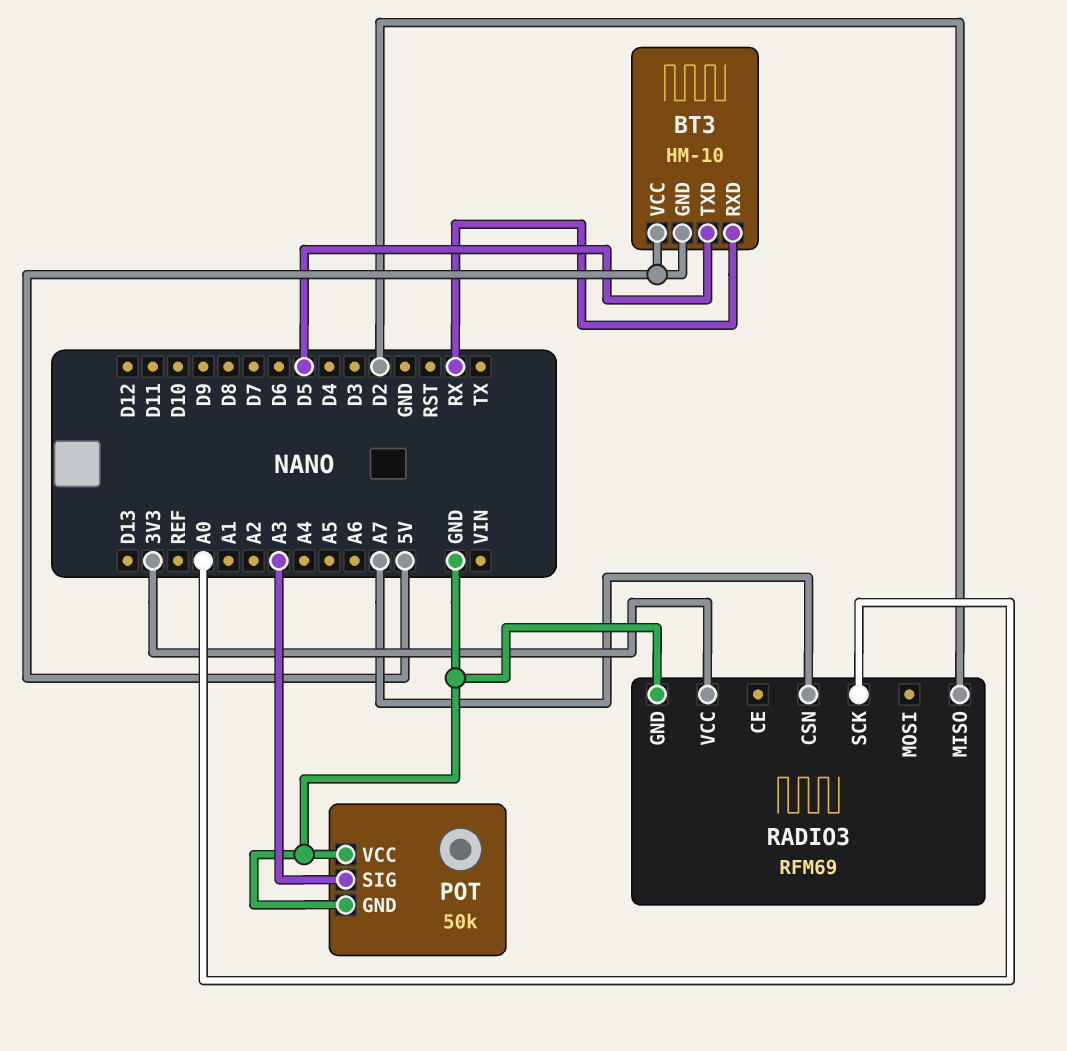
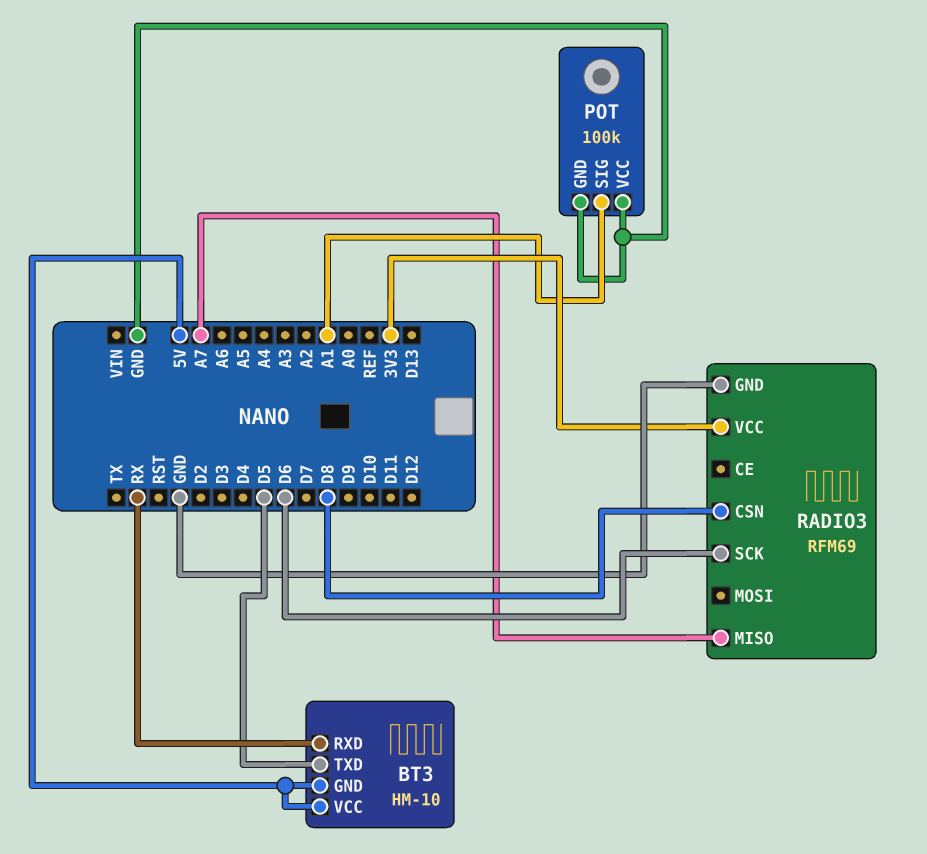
POT: 50k -> 100k
POT pin SIG: A3 -> A1
RADIO3 pin CSN: A7 -> D8
RADIO3 pin MISO: D2 -> A7
RADIO3 pin SCK: A0 -> D6

